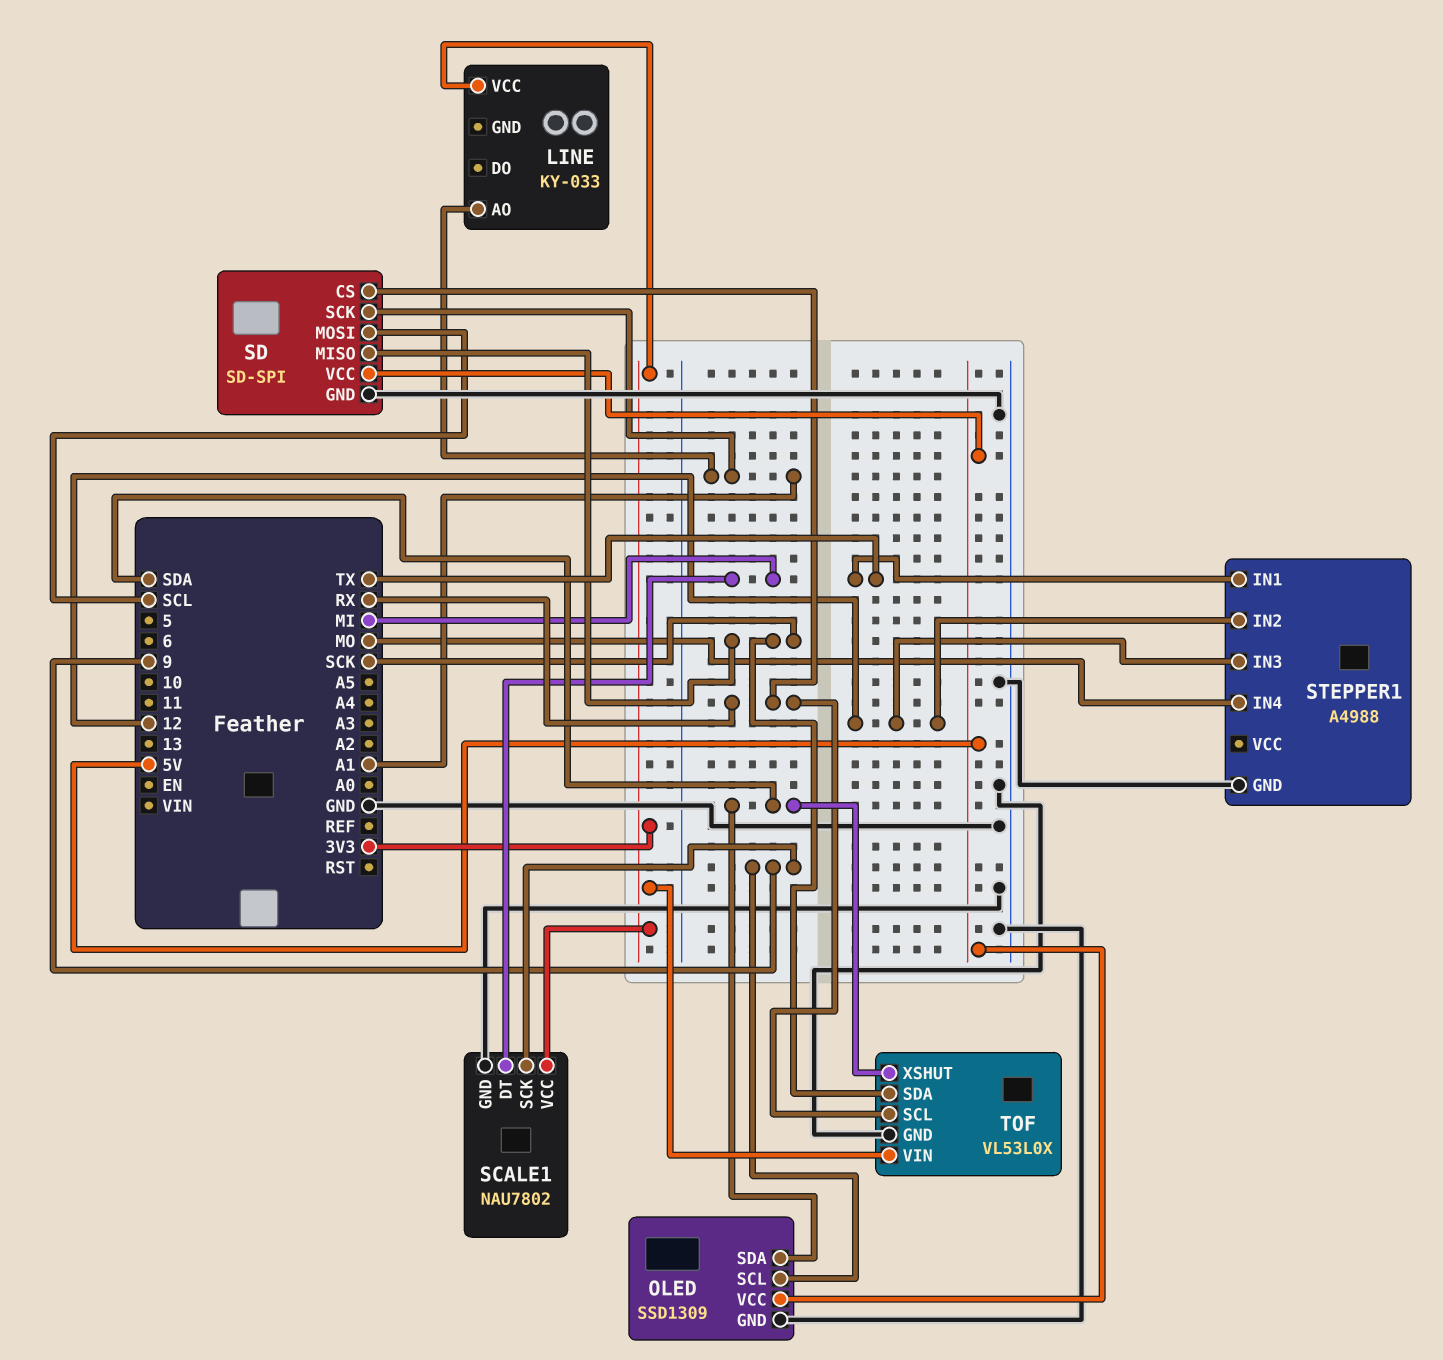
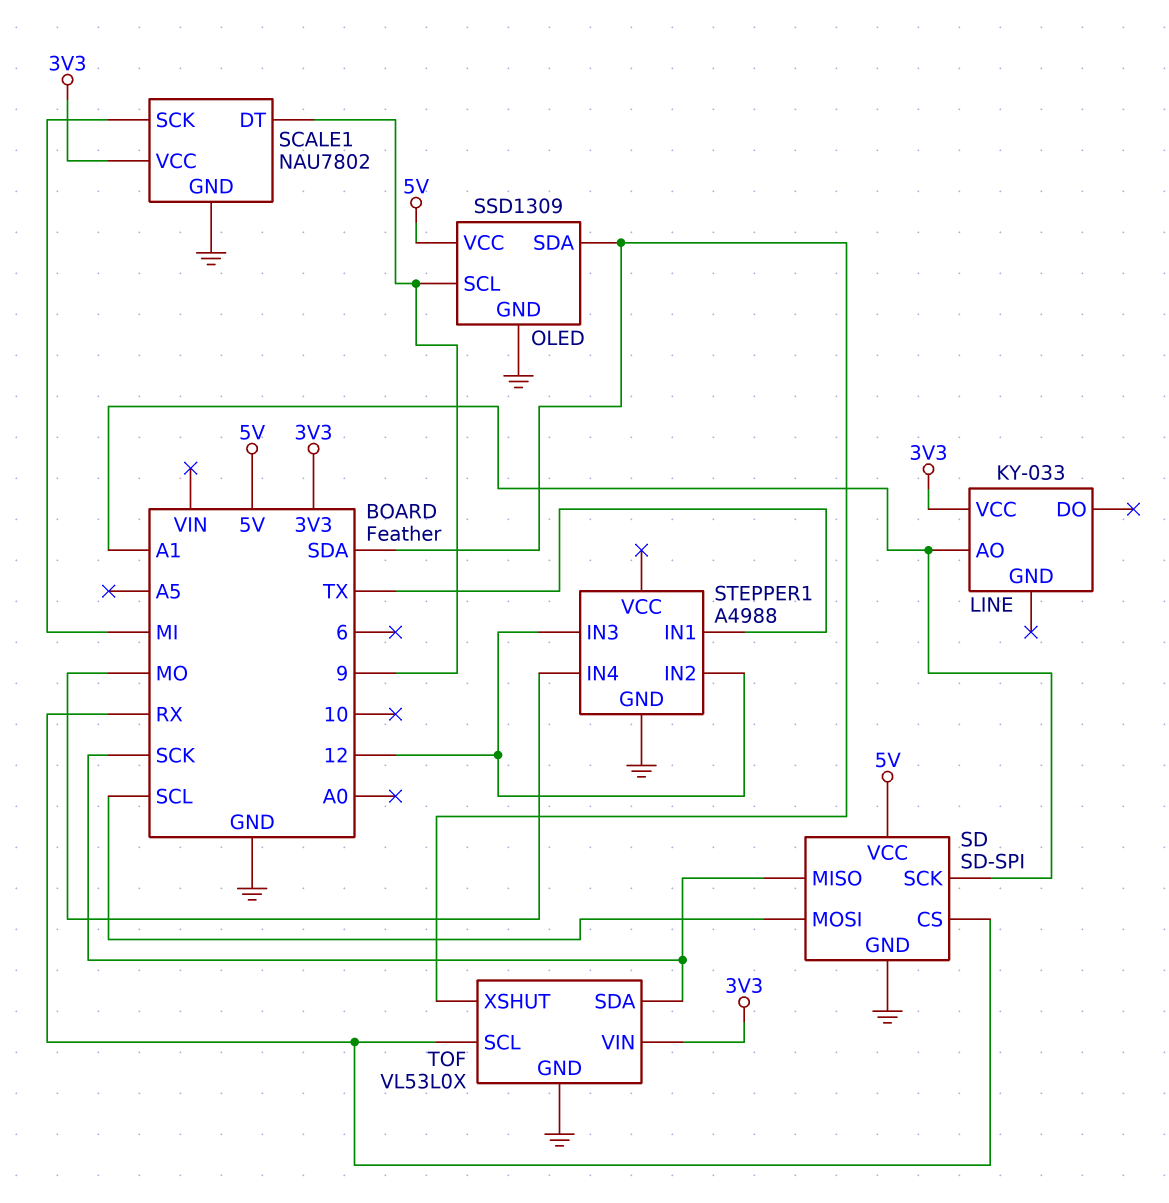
SCALE1 pin DT: MI -> 9
SCALE1 pin SCK: 9 -> MI

